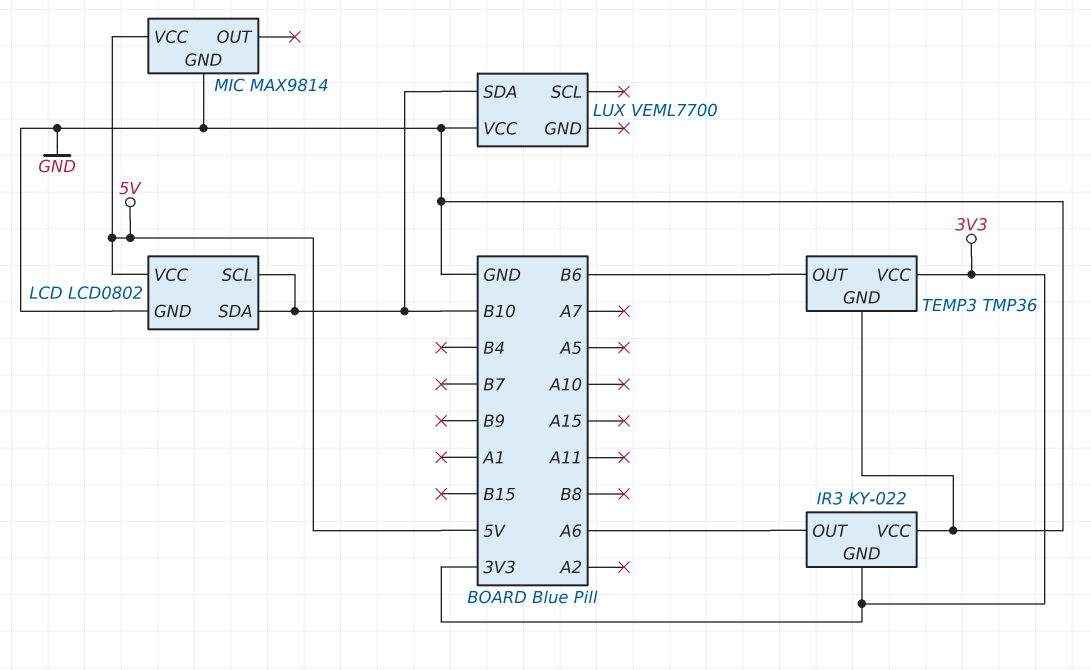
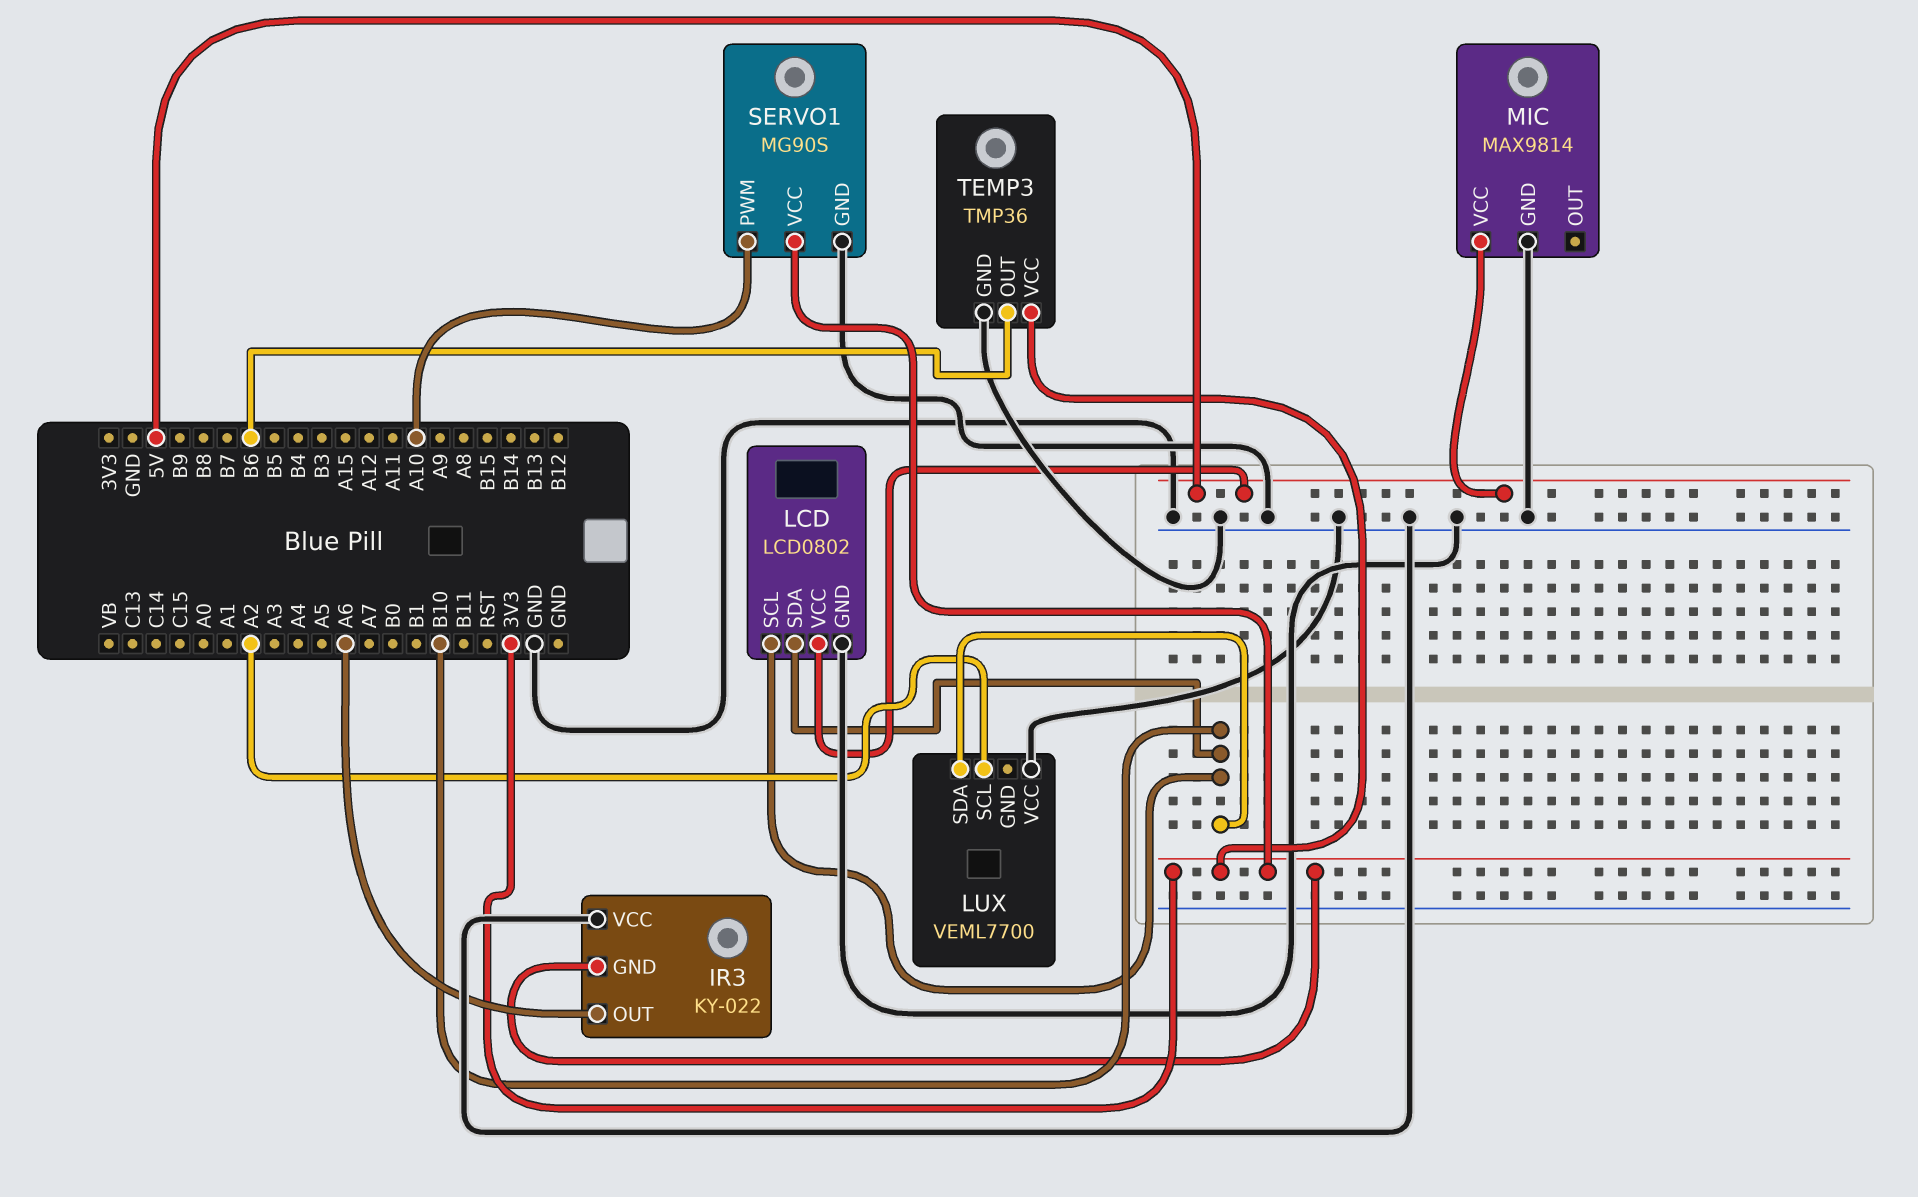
LUX pin SCL: none -> A2
SERVO1: none -> MG90S
SERVO1 pin GND: none -> GND
SERVO1 pin PWM: none -> A10
SERVO1 pin VCC: none -> 3V3

